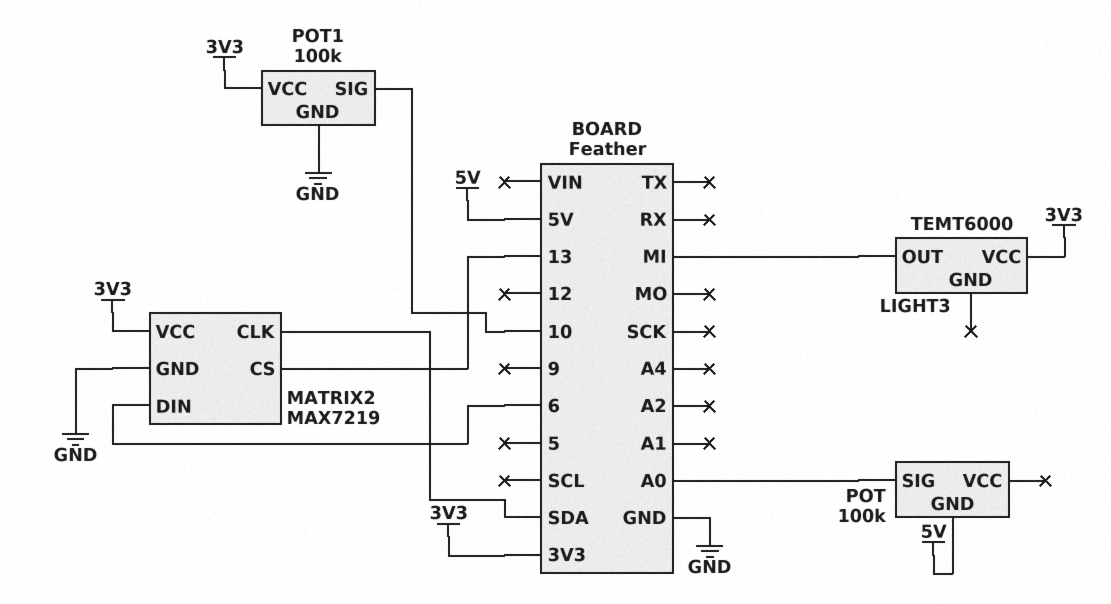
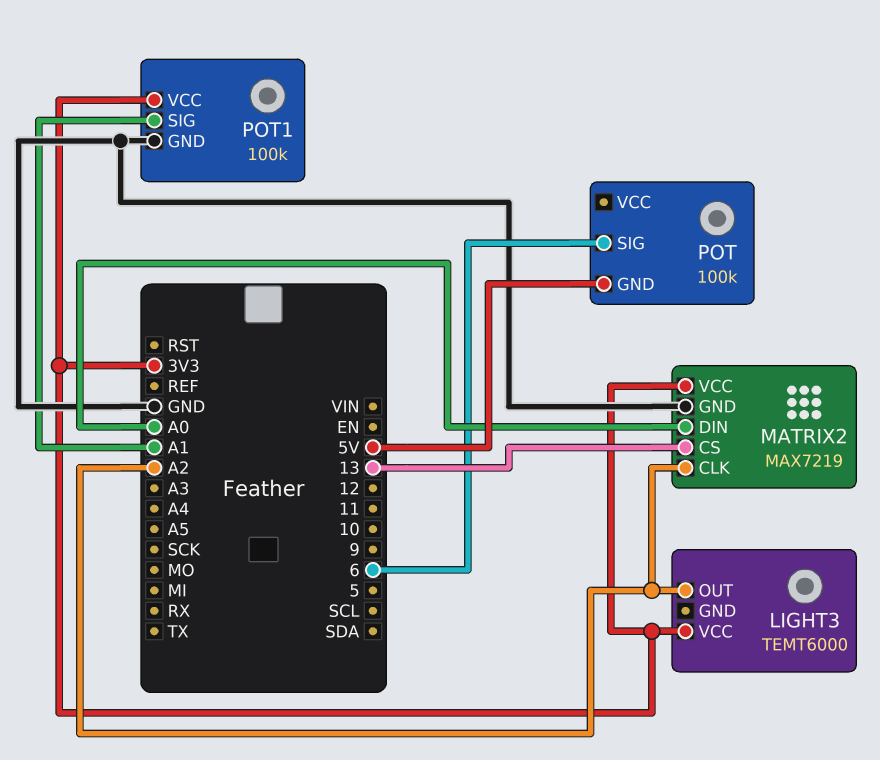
LIGHT3 pin OUT: MI -> A2
MATRIX2 pin CLK: SDA -> A2
MATRIX2 pin DIN: 6 -> A0
POT pin SIG: A0 -> 6
POT1 pin SIG: 10 -> A1

